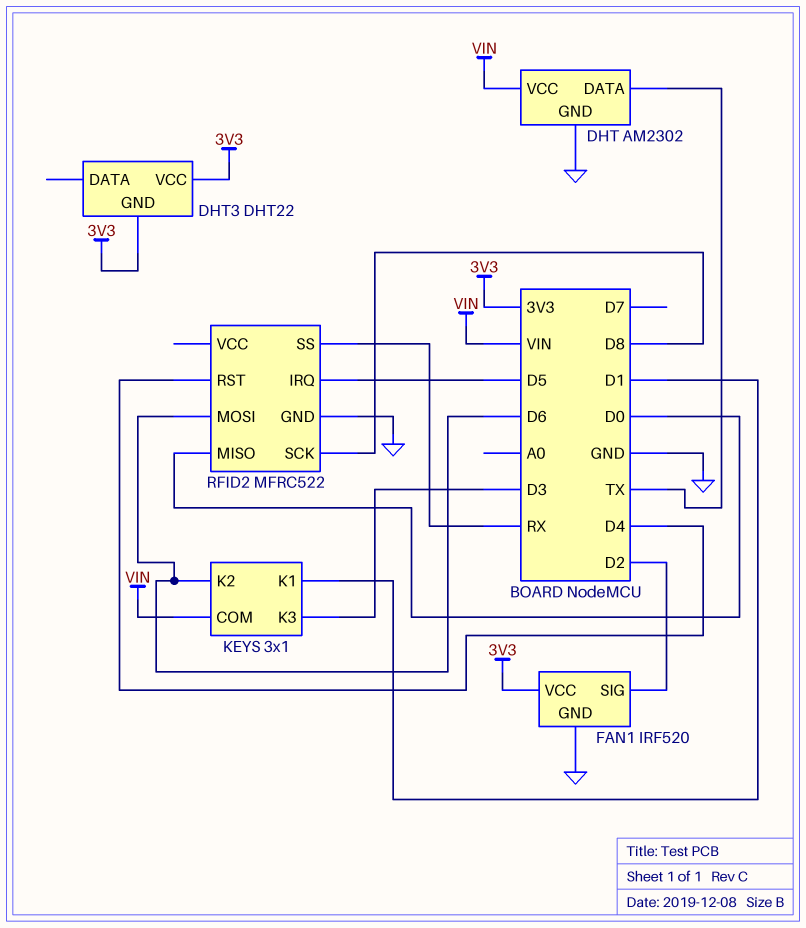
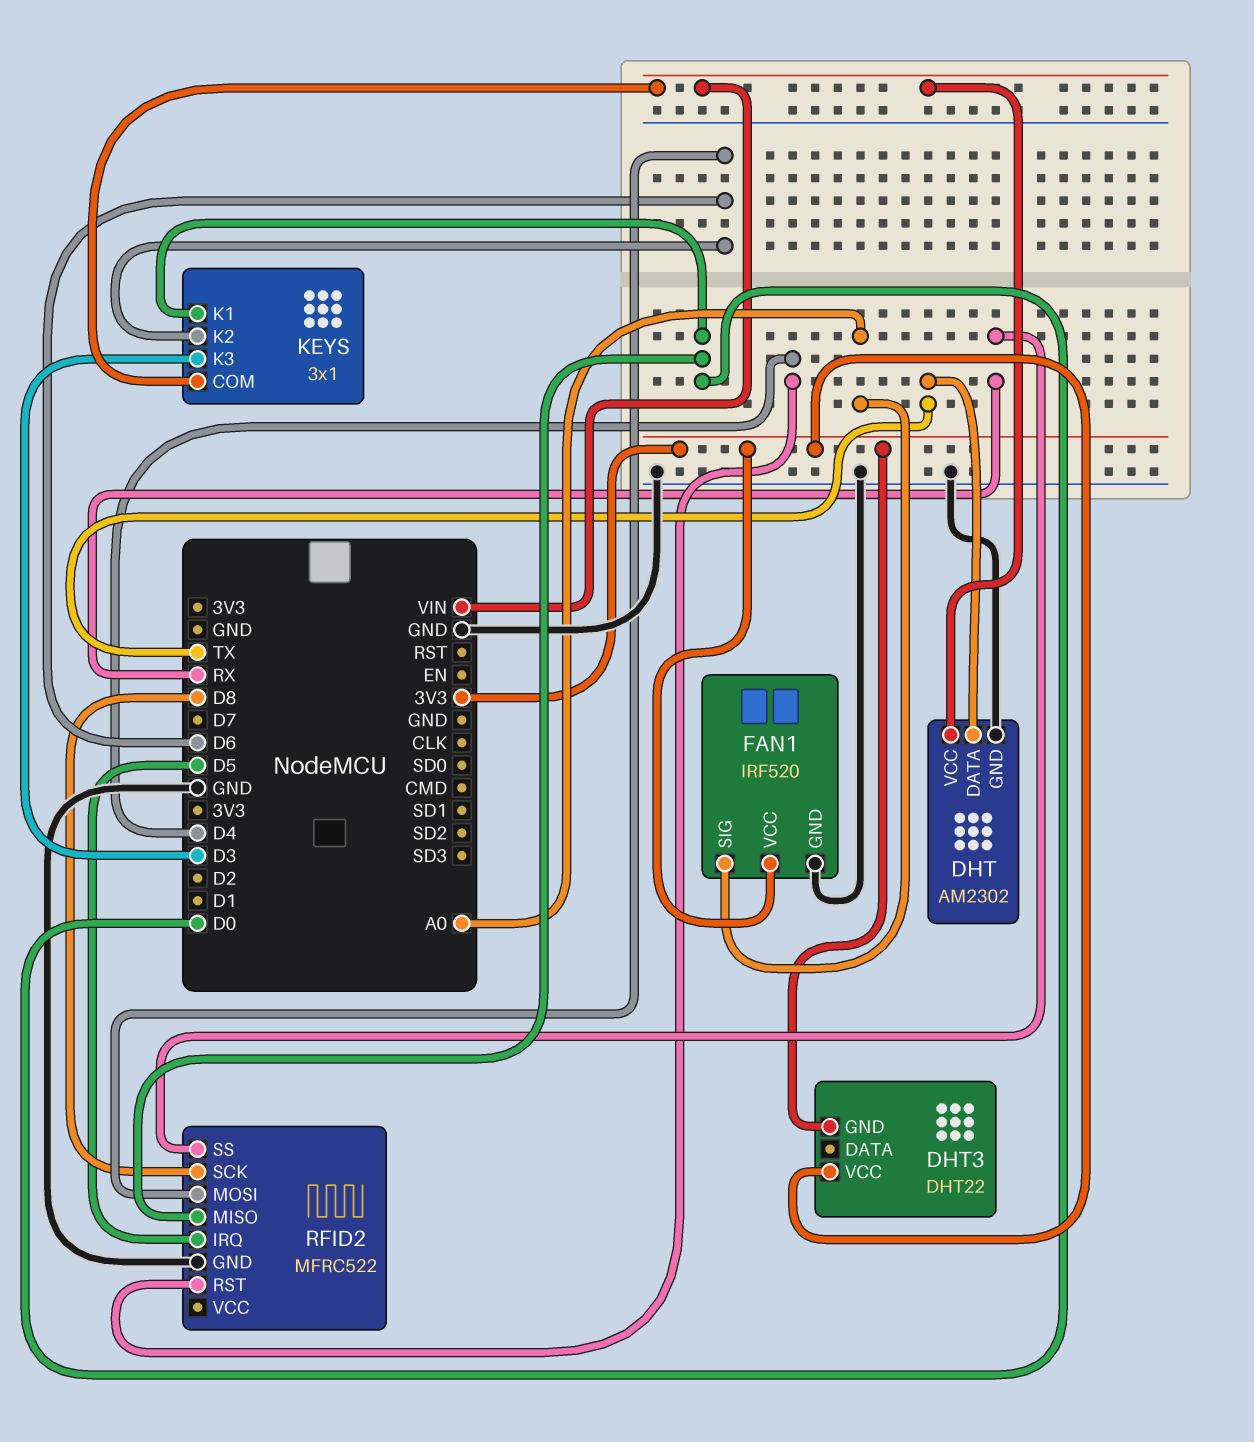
FAN1 pin SIG: D2 -> A0
KEYS pin K1: D1 -> D0

